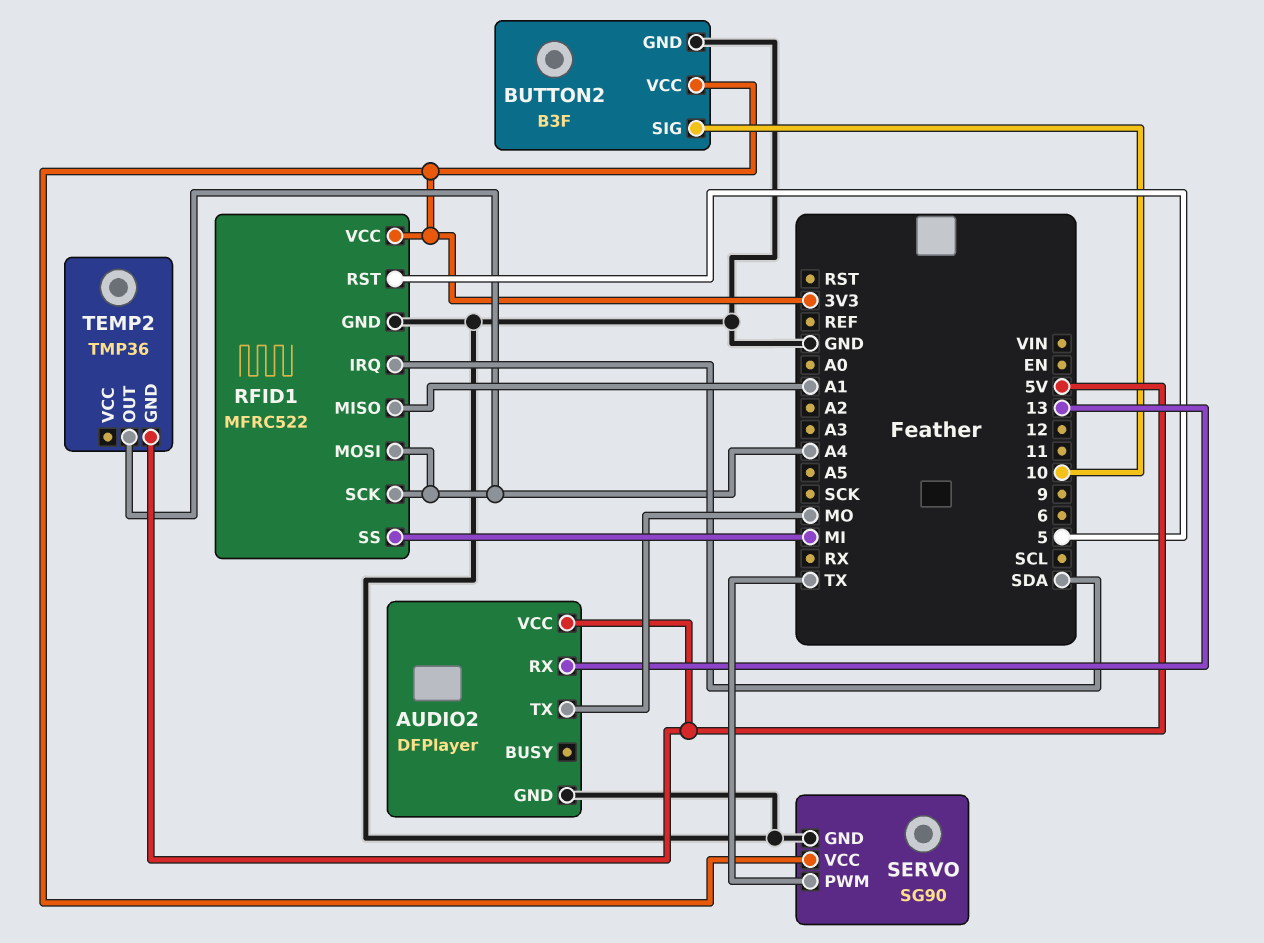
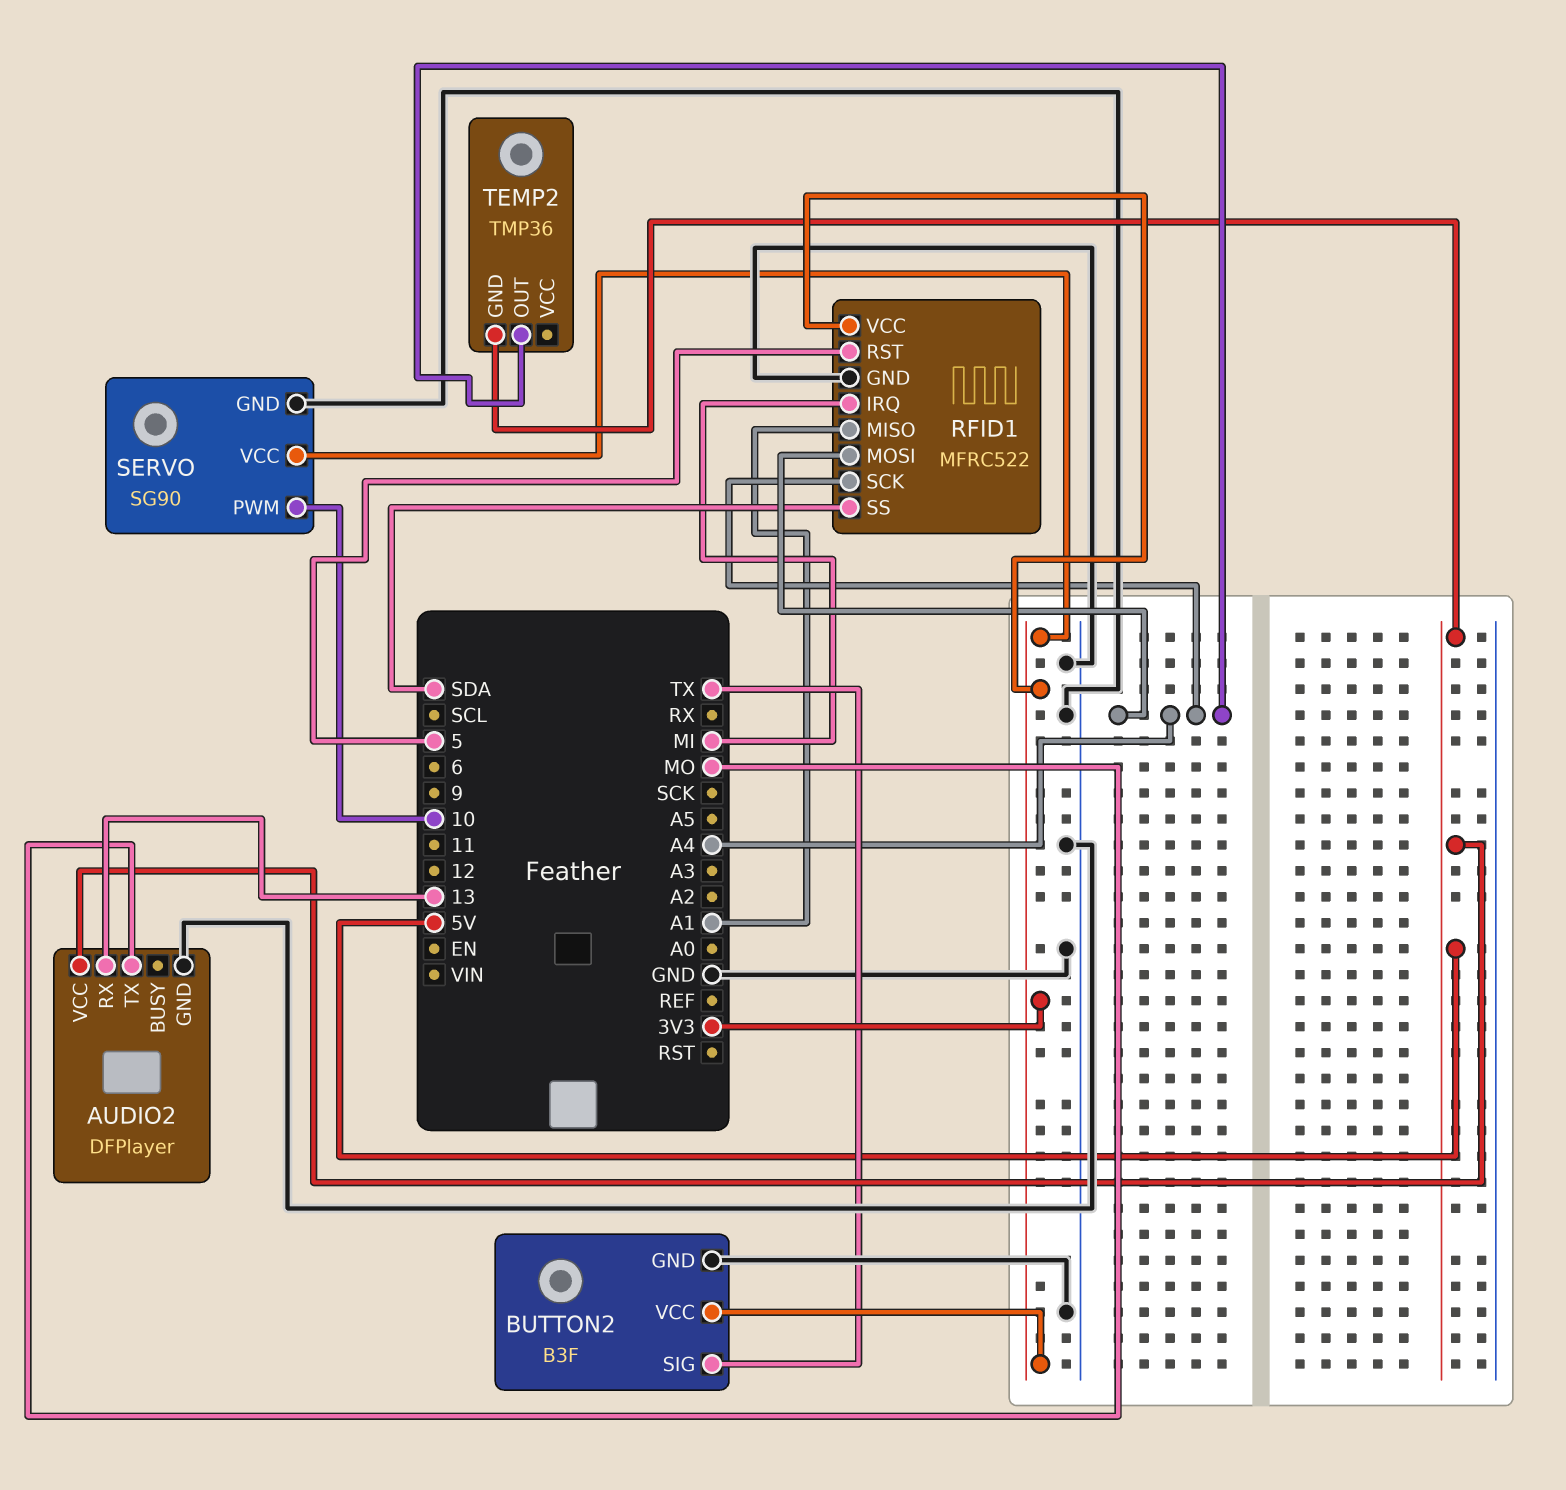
BUTTON2 pin SIG: 10 -> TX
RFID1 pin IRQ: SDA -> MI
RFID1 pin SS: MI -> SDA
SERVO pin PWM: TX -> 10

